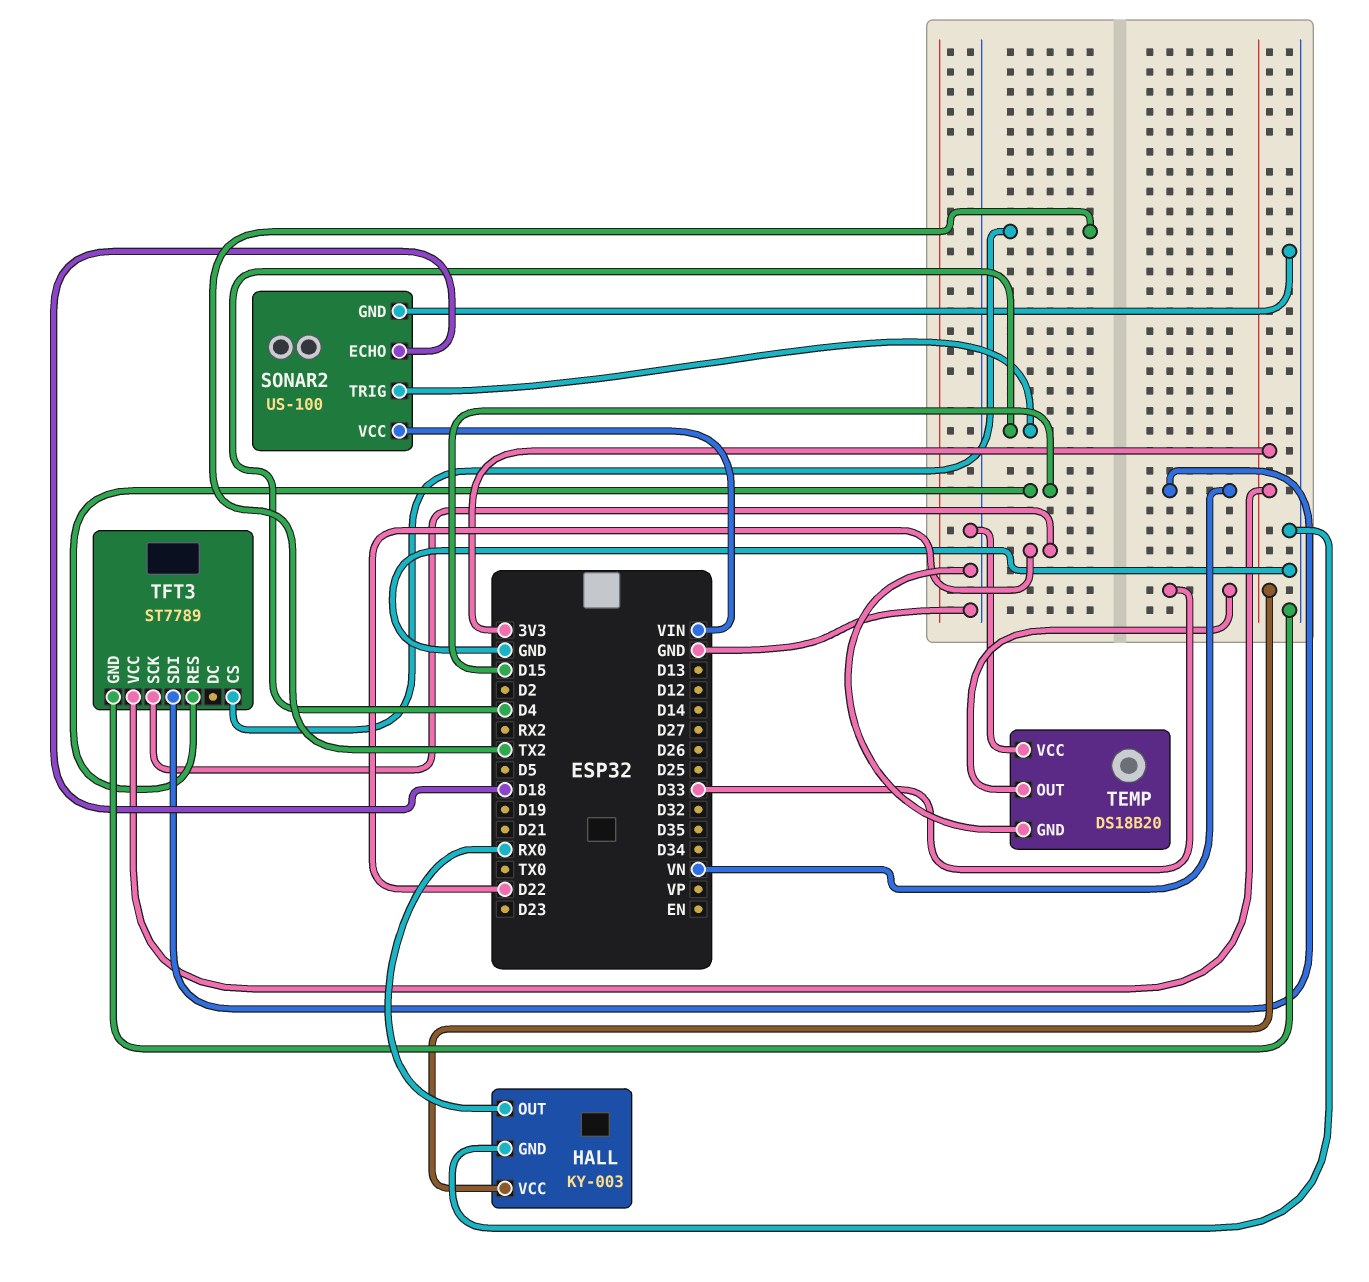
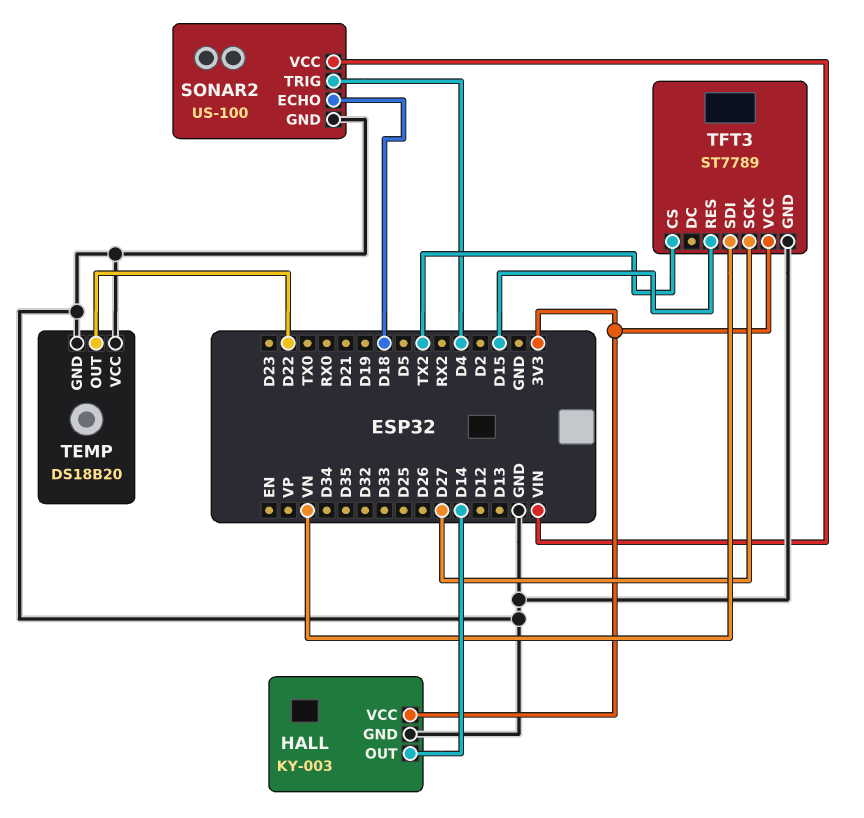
HALL pin OUT: RX0 -> D14
TEMP pin OUT: D33 -> D22
TFT3 pin SCK: D22 -> D27

